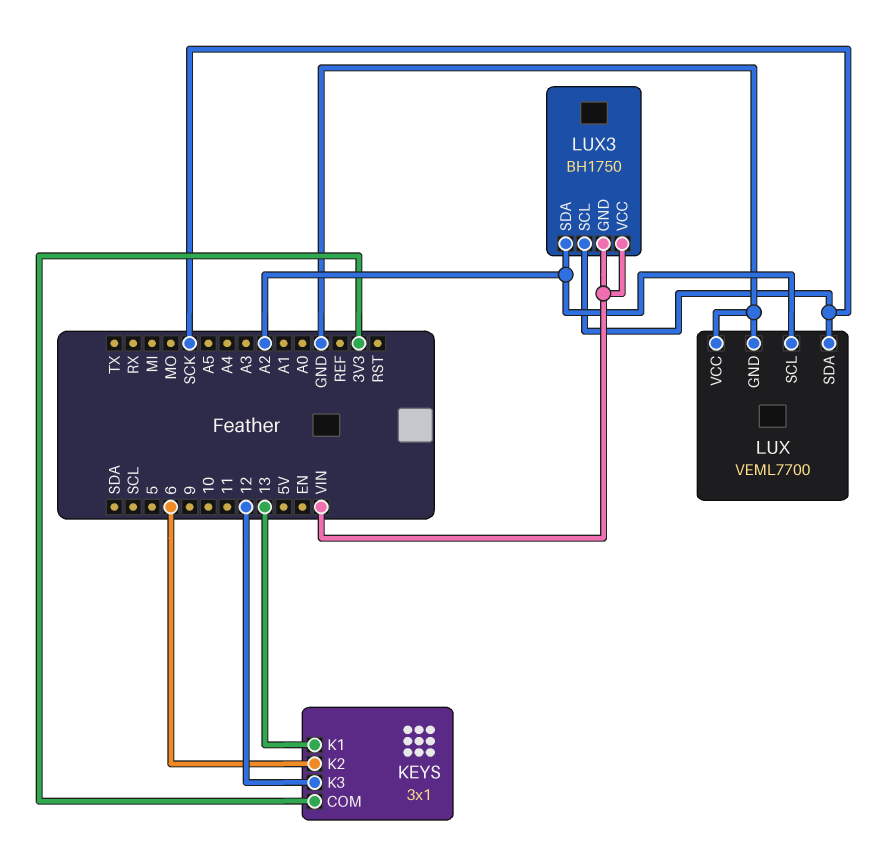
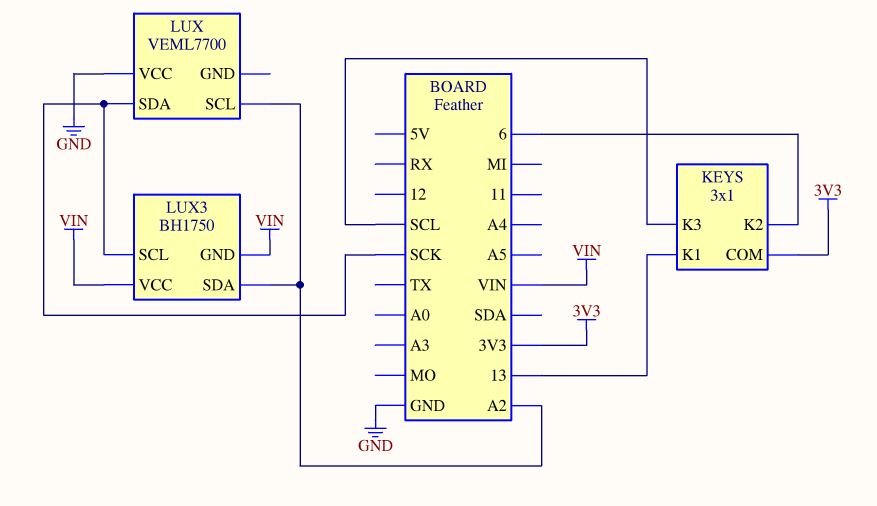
KEYS pin K3: 12 -> SCL
LUX pin GND: GND -> none

